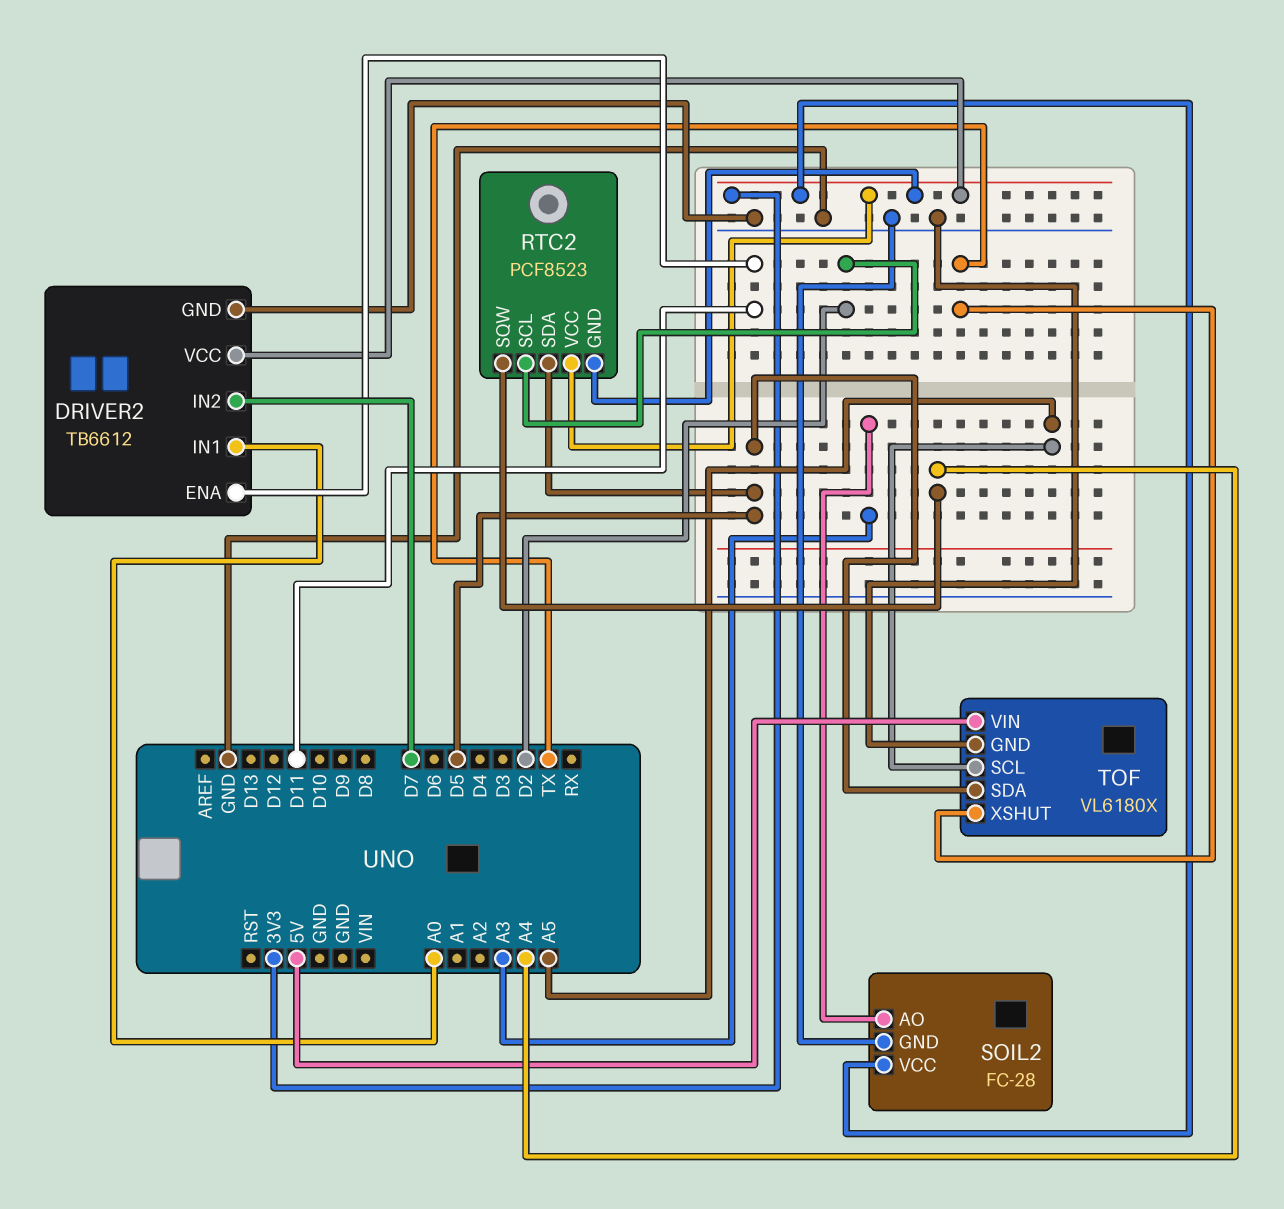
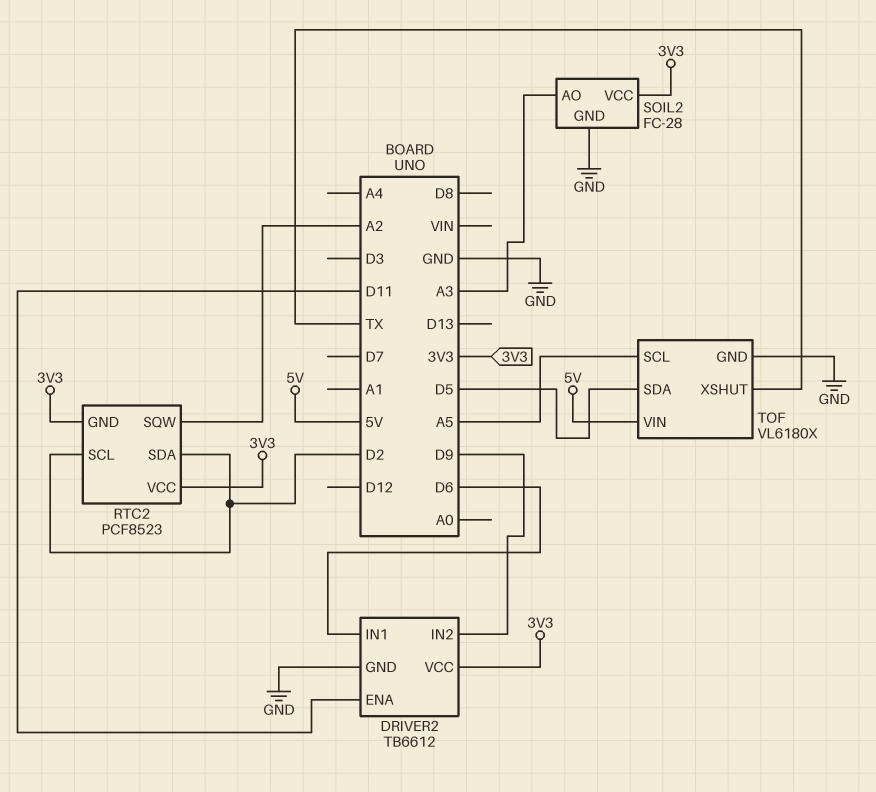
DRIVER2 pin IN1: A0 -> D6
DRIVER2 pin IN2: D7 -> D9
RTC2 pin SDA: D5 -> D2
RTC2 pin SQW: A4 -> A2

